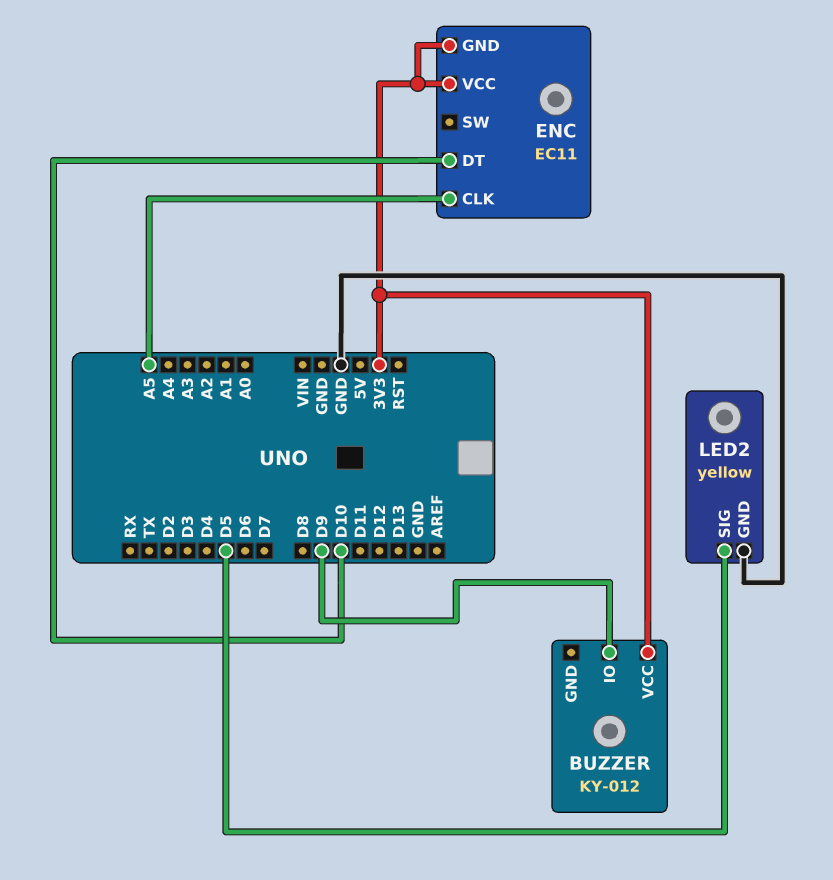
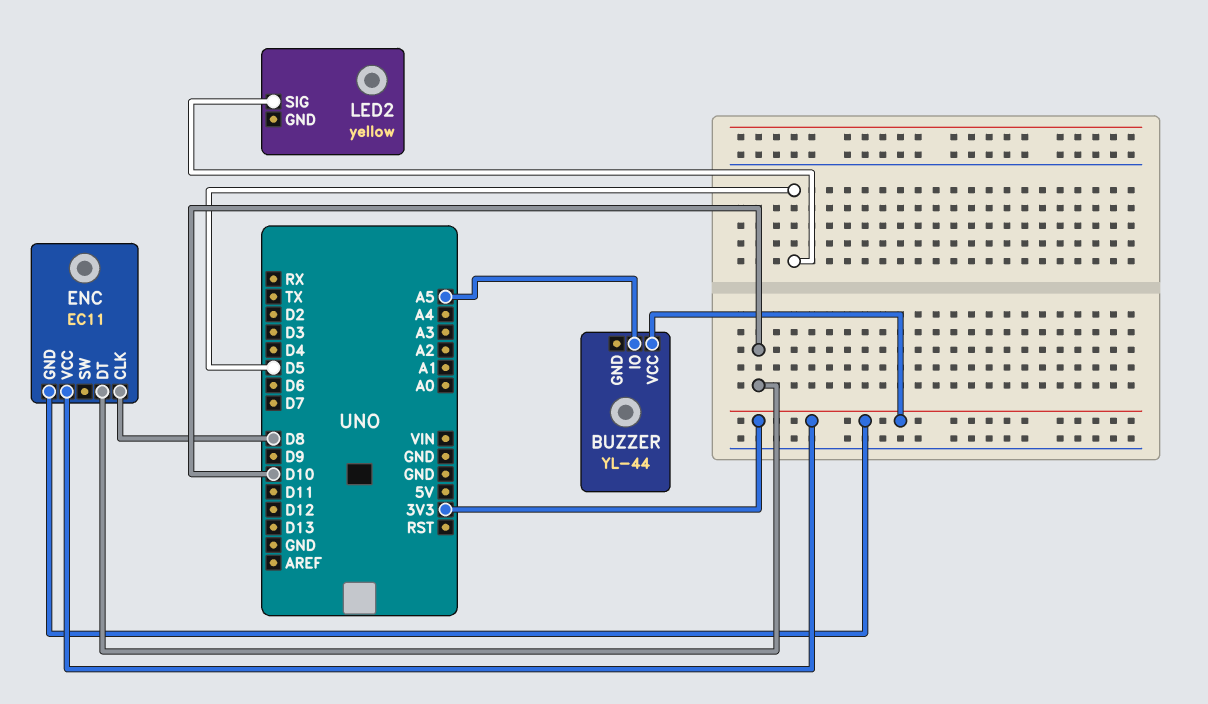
BUZZER: KY-012 -> YL-44
BUZZER pin IO: D9 -> A5
ENC pin CLK: A5 -> D8
LED2 pin GND: GND -> none

